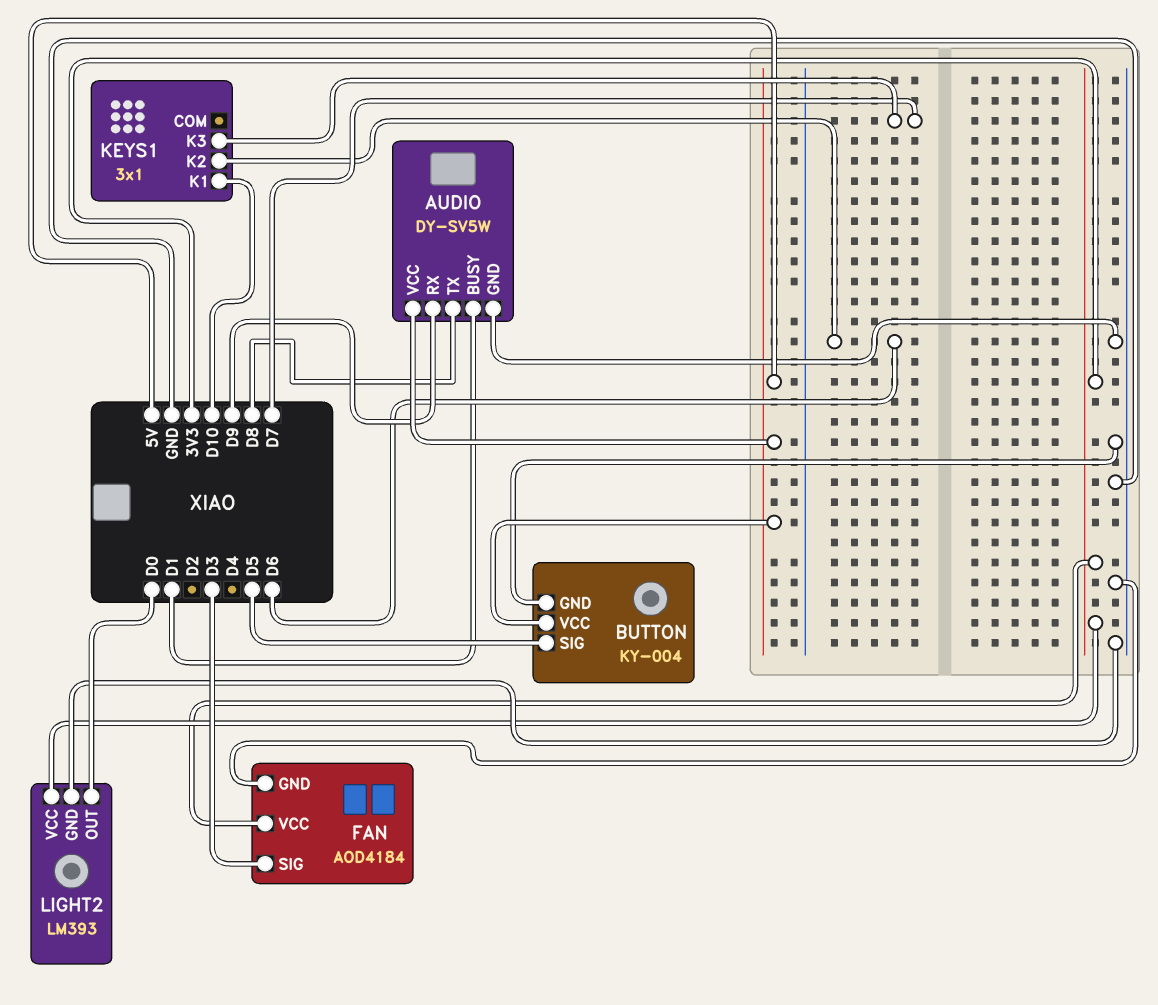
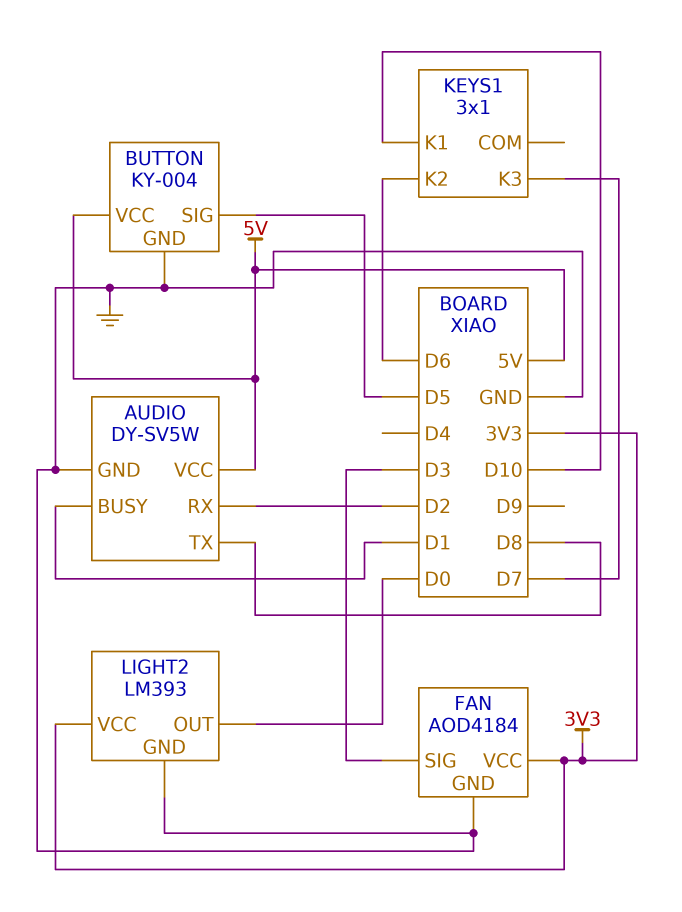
AUDIO pin RX: D9 -> D2

